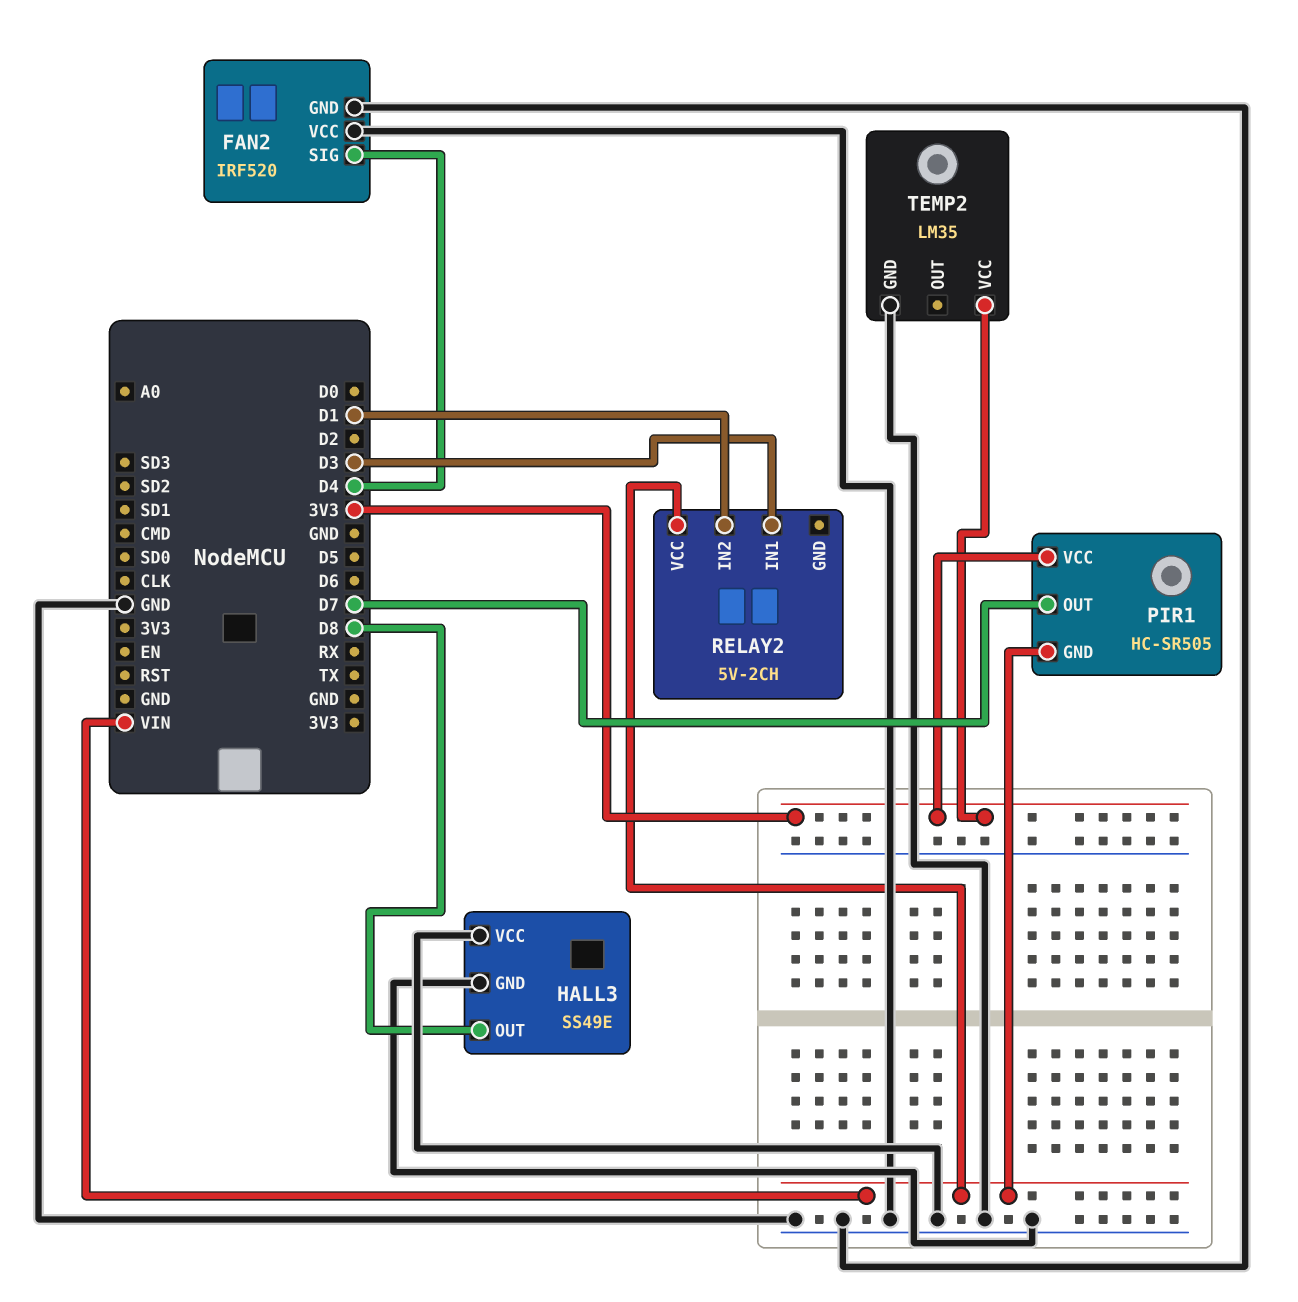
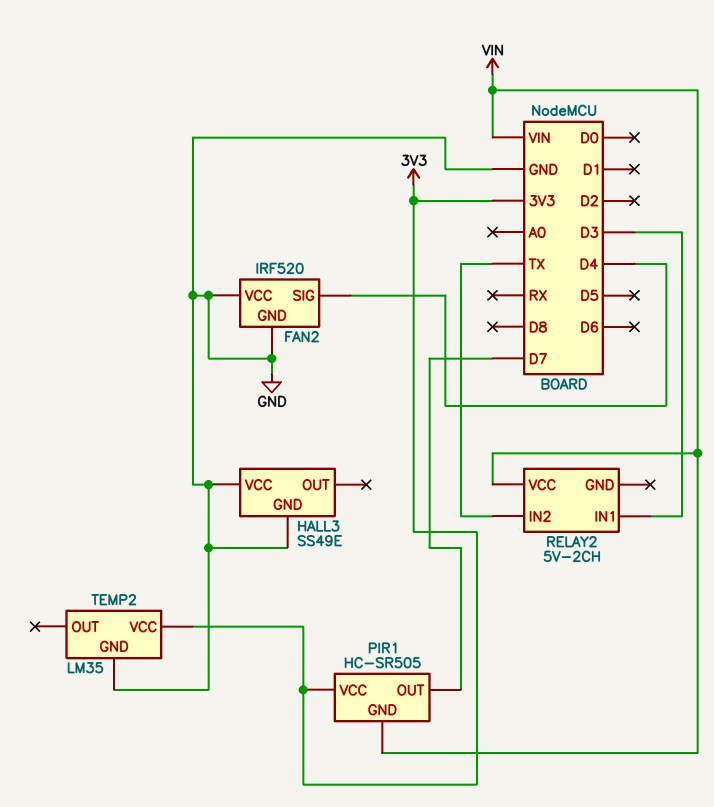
HALL3 pin OUT: D8 -> none
RELAY2 pin IN2: D1 -> TX

